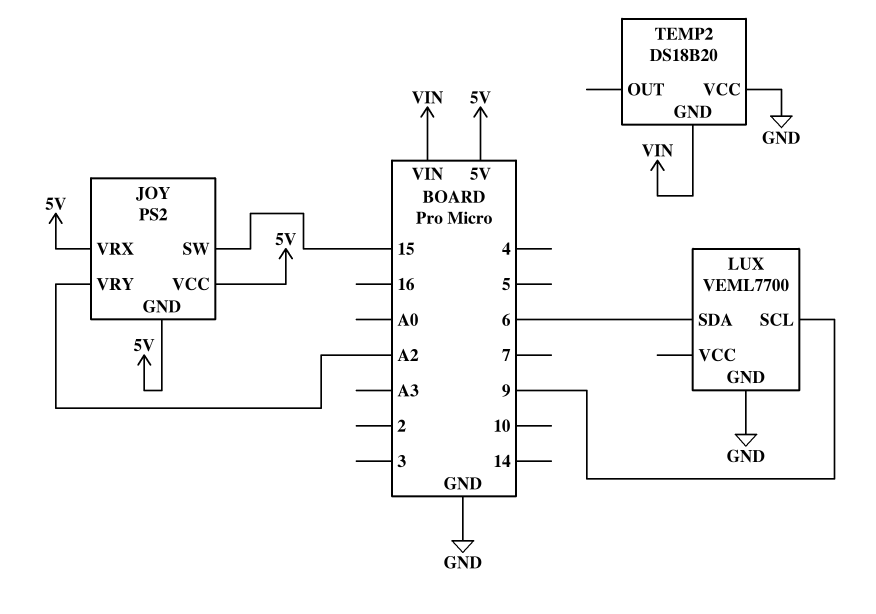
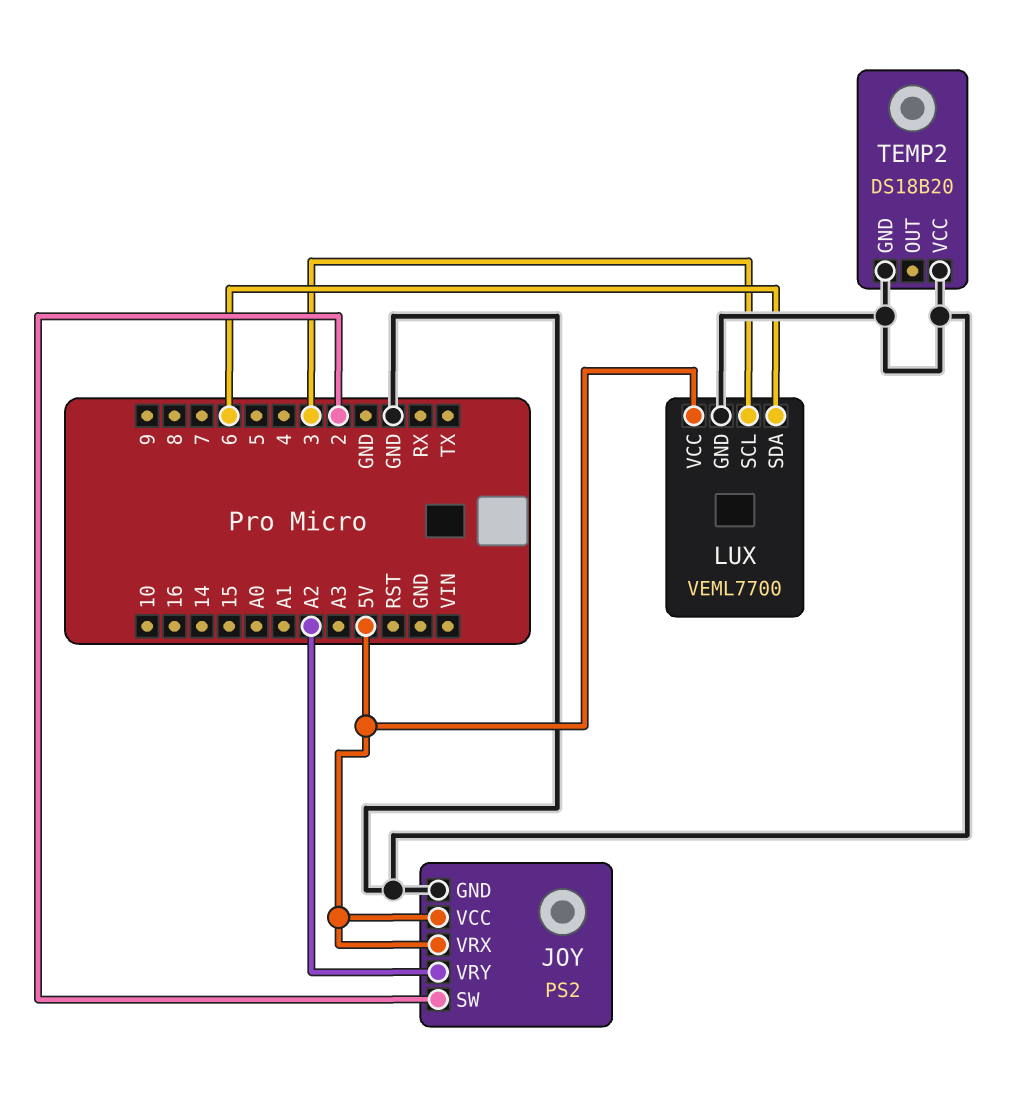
JOY pin GND: 5V -> GND
JOY pin SW: 15 -> 2
LUX pin SCL: 9 -> 3
LUX pin VCC: none -> 5V
TEMP2 pin GND: VIN -> GND

